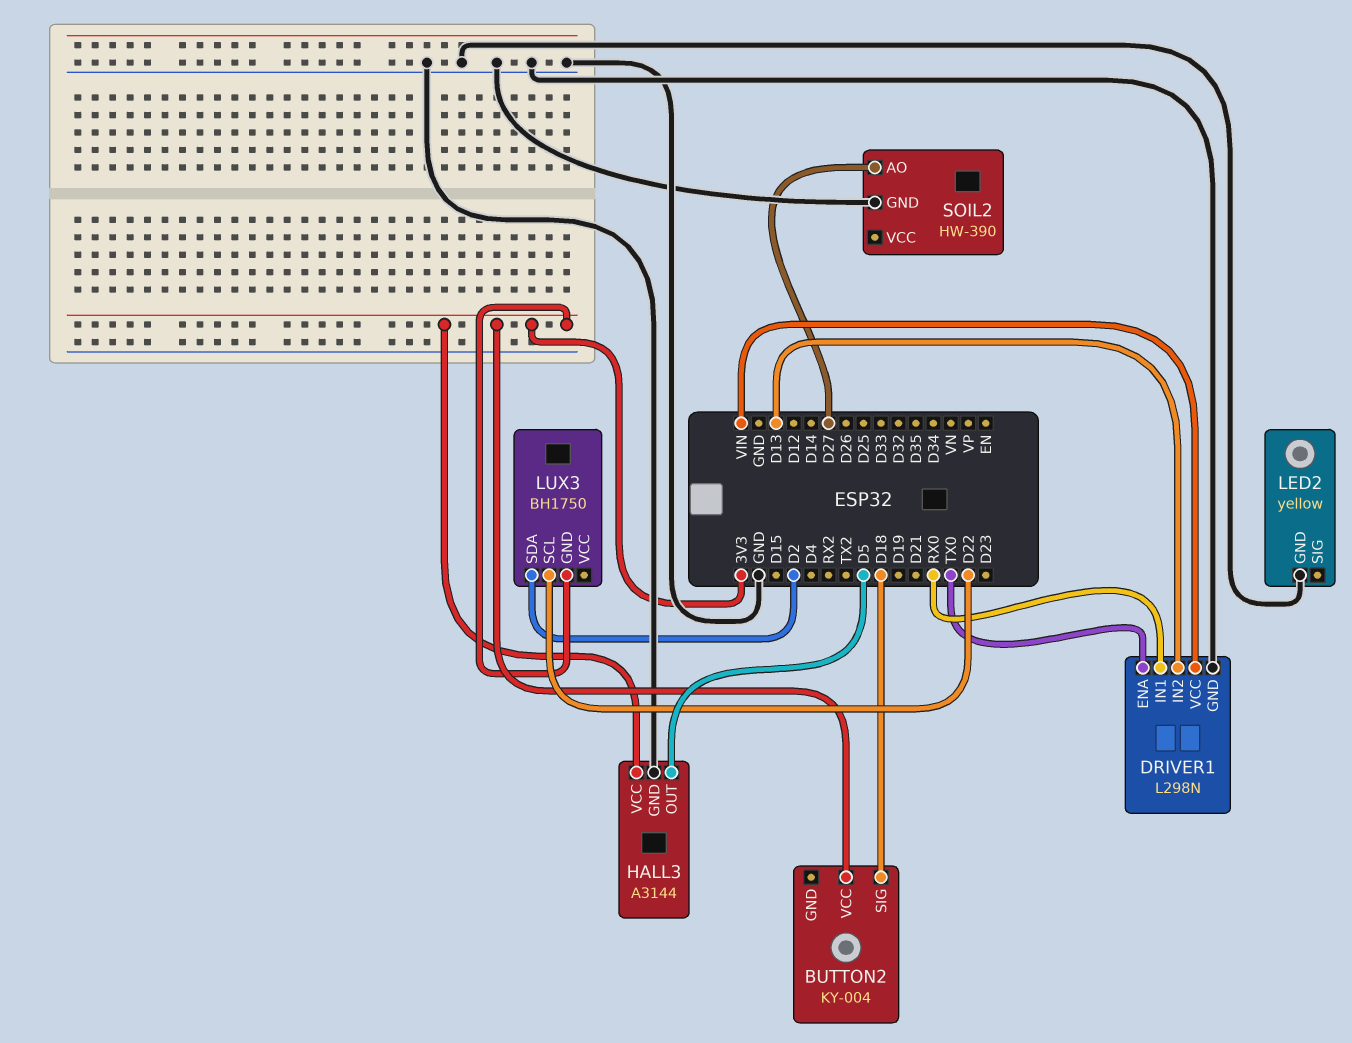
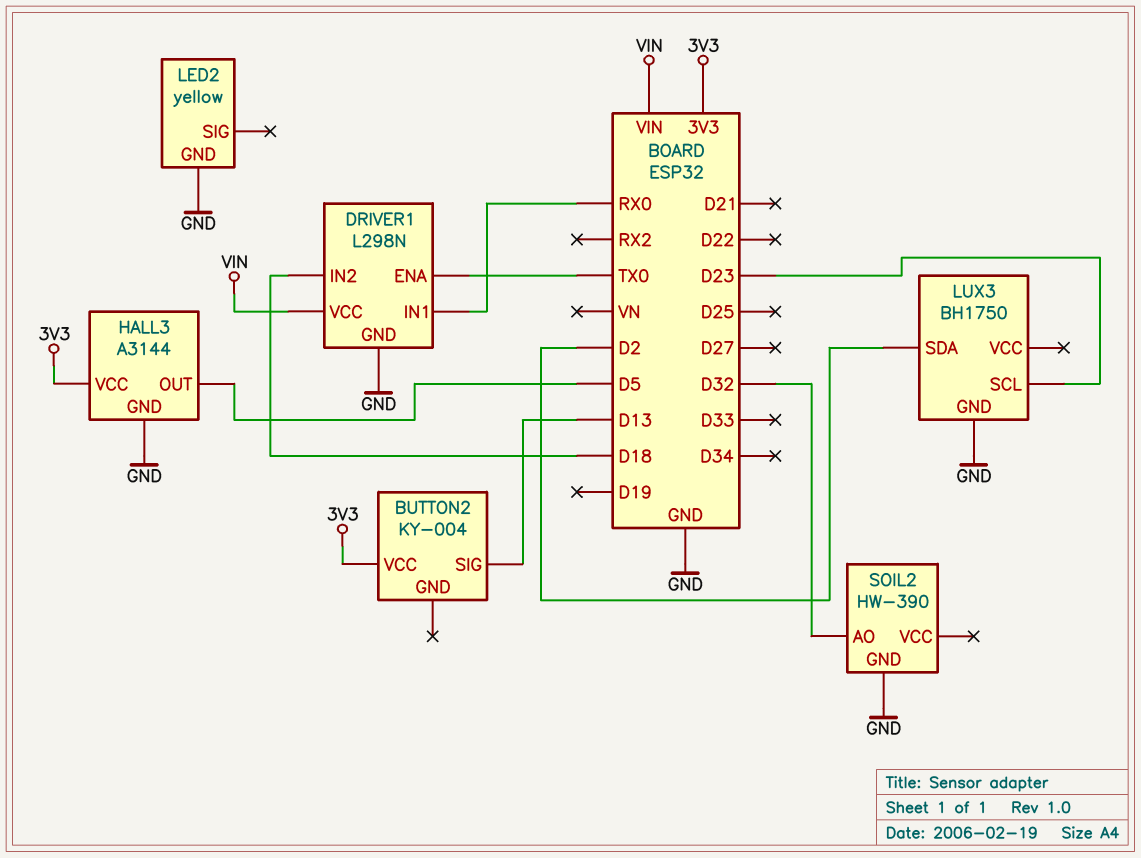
BUTTON2 pin SIG: D18 -> D13
DRIVER1 pin IN2: D13 -> D18
LUX3 pin GND: 3V3 -> GND
LUX3 pin SCL: D22 -> D23
SOIL2 pin AO: D27 -> D32

